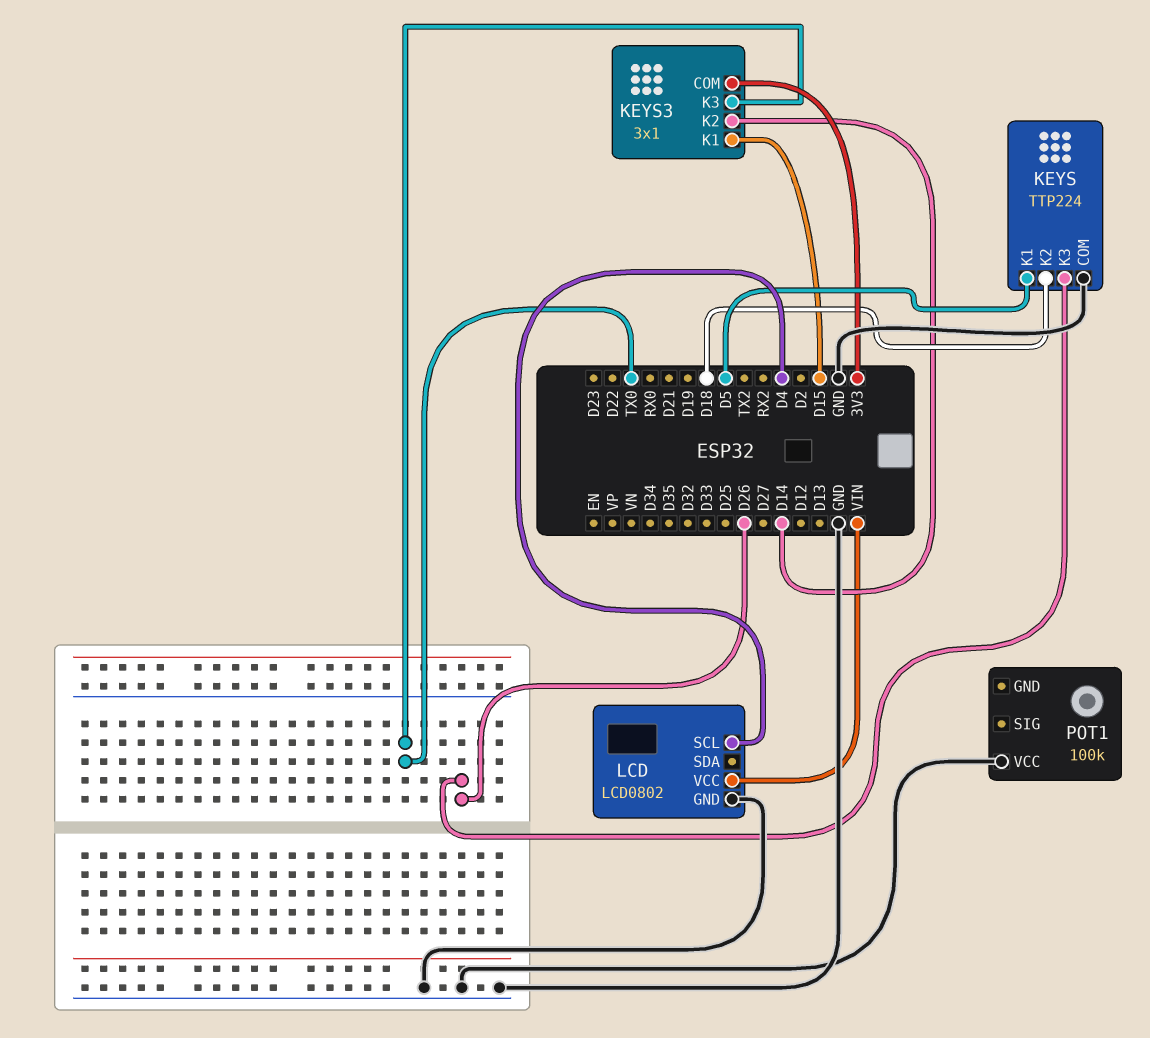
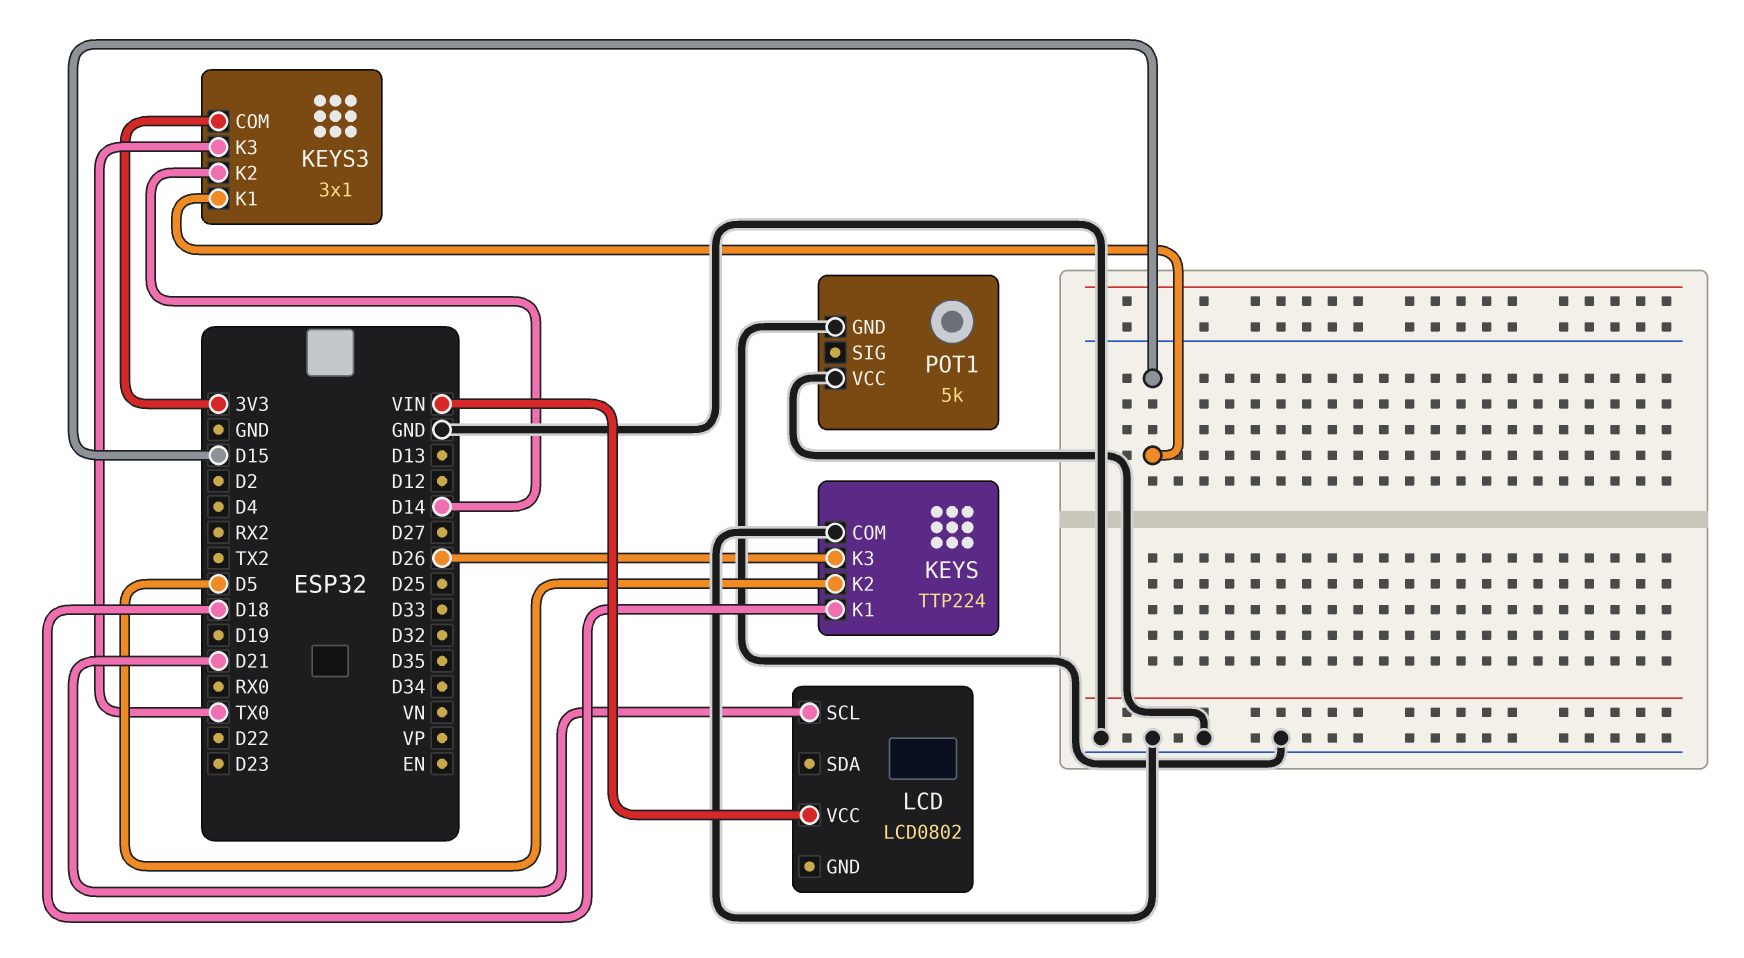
KEYS pin K1: D5 -> D18
KEYS pin K2: D18 -> D5
LCD pin GND: GND -> none
LCD pin SCL: D4 -> D21
POT1: 100k -> 5k
POT1 pin GND: none -> GND

